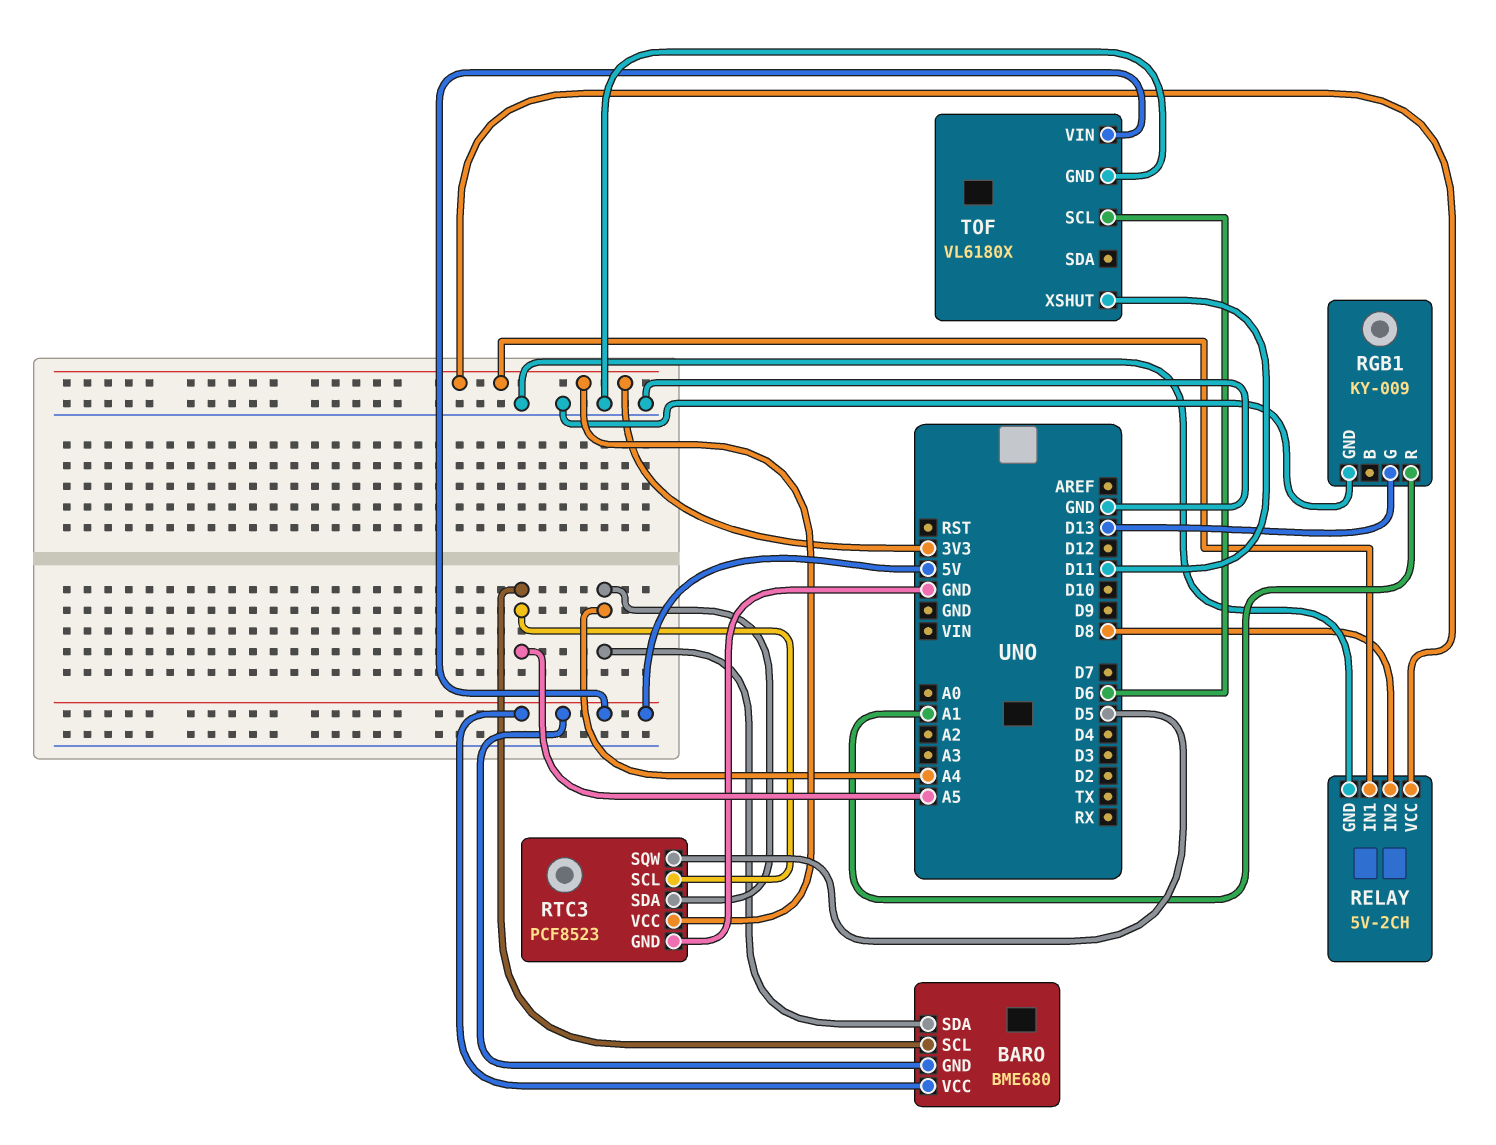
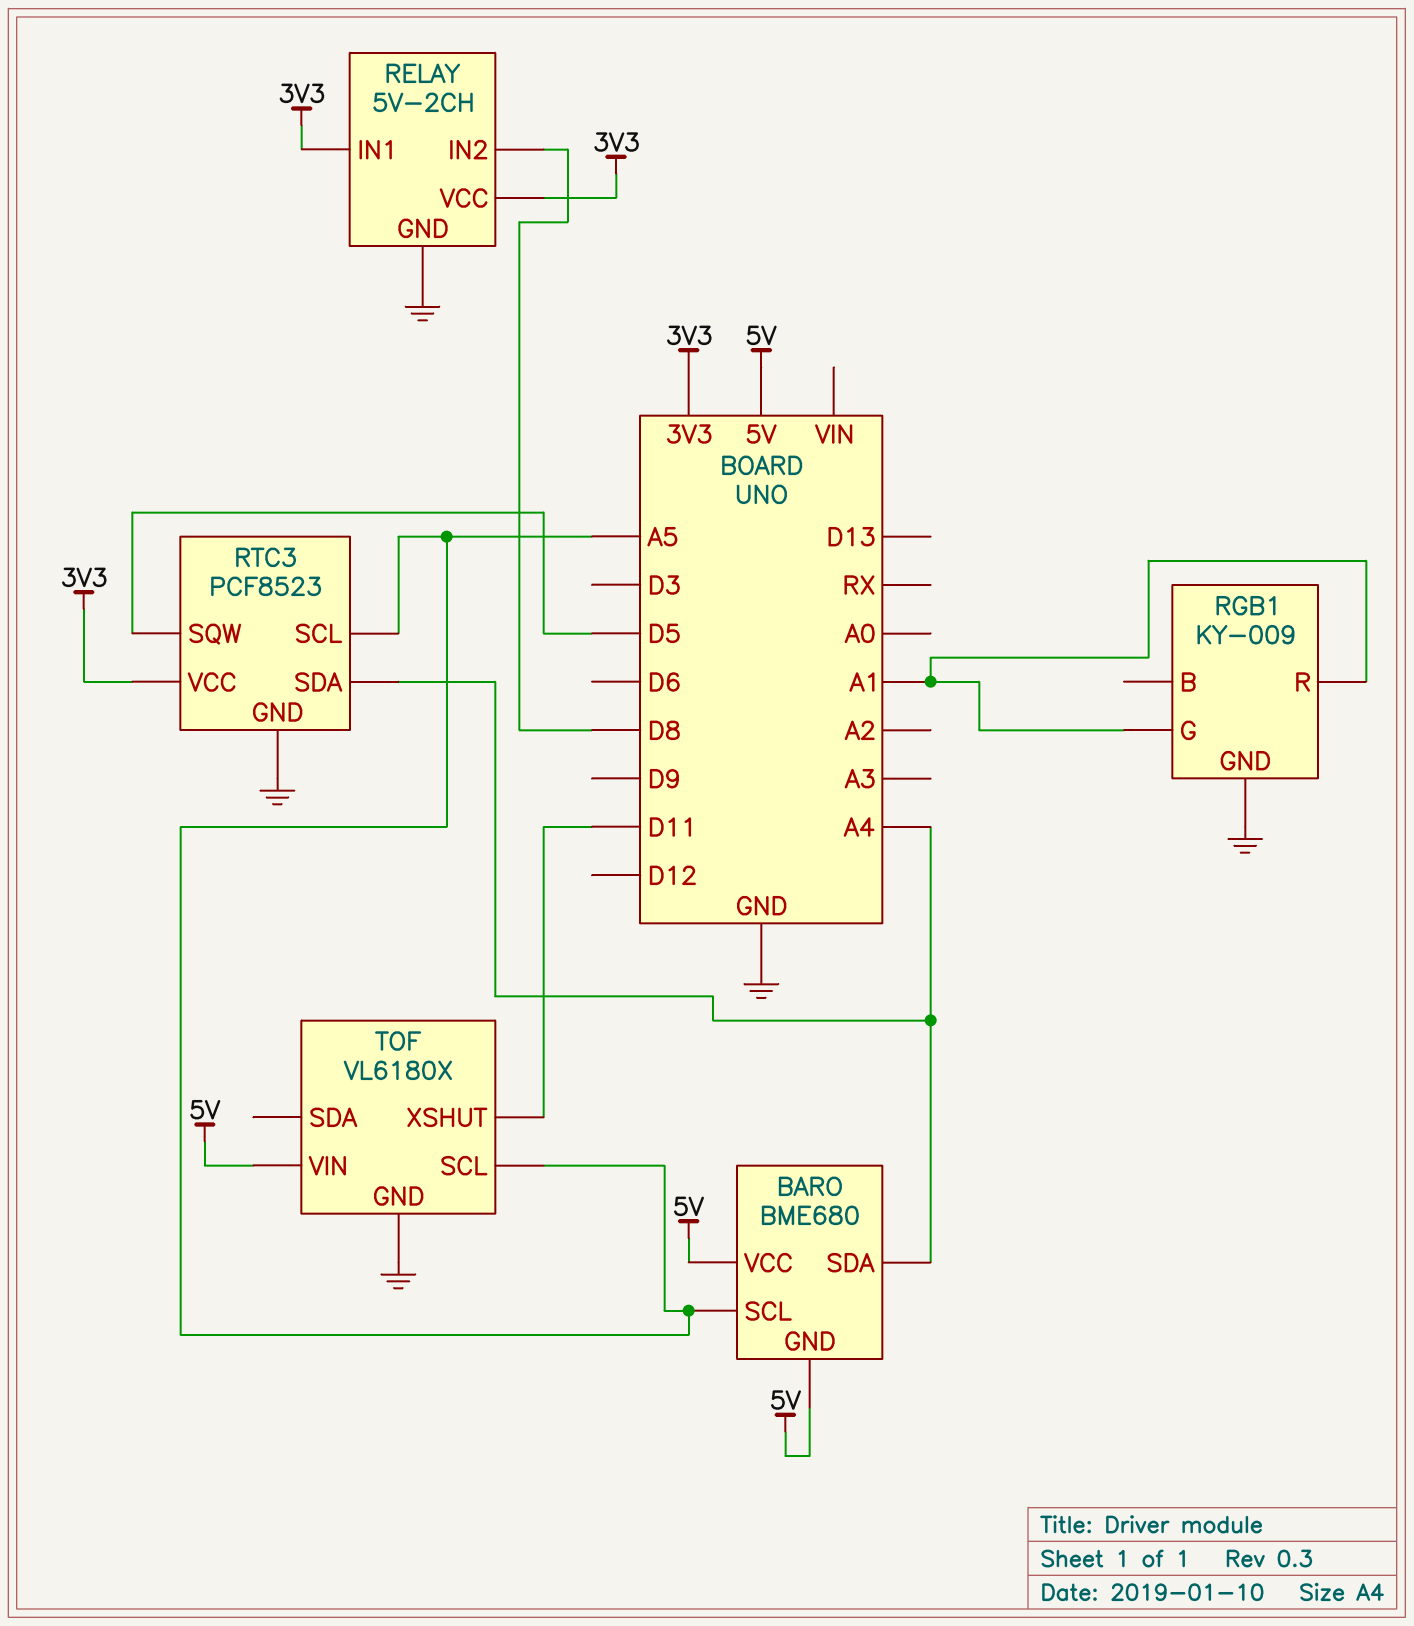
RGB1 pin G: D13 -> A1
TOF pin SCL: D6 -> A5

